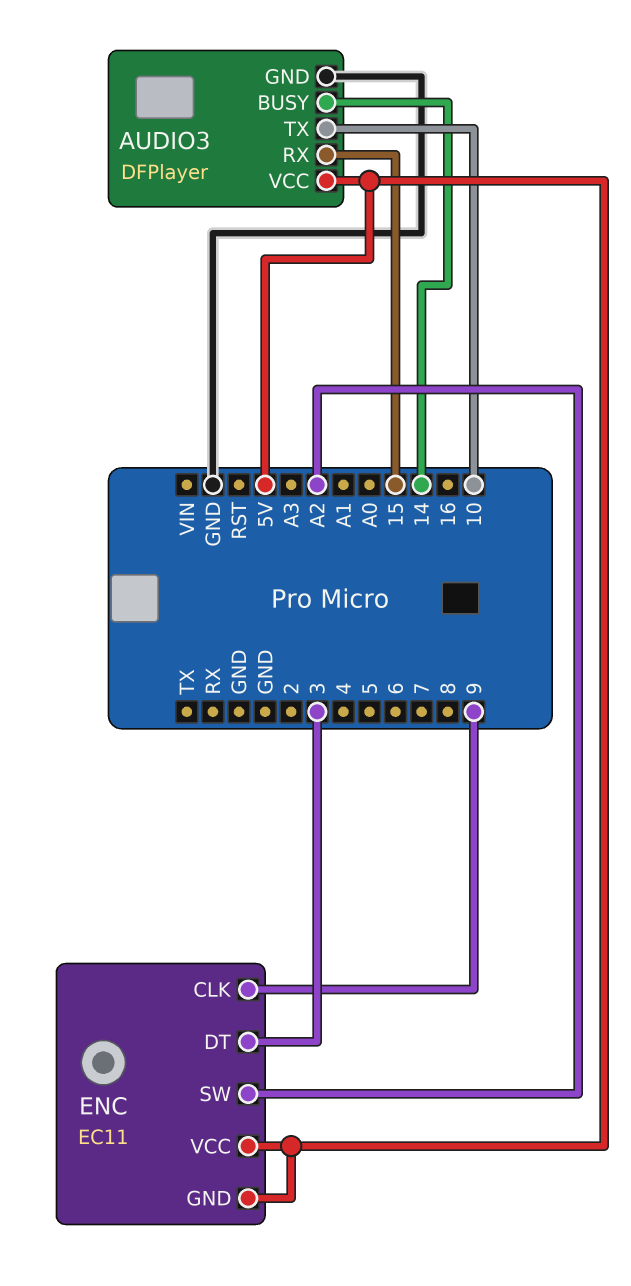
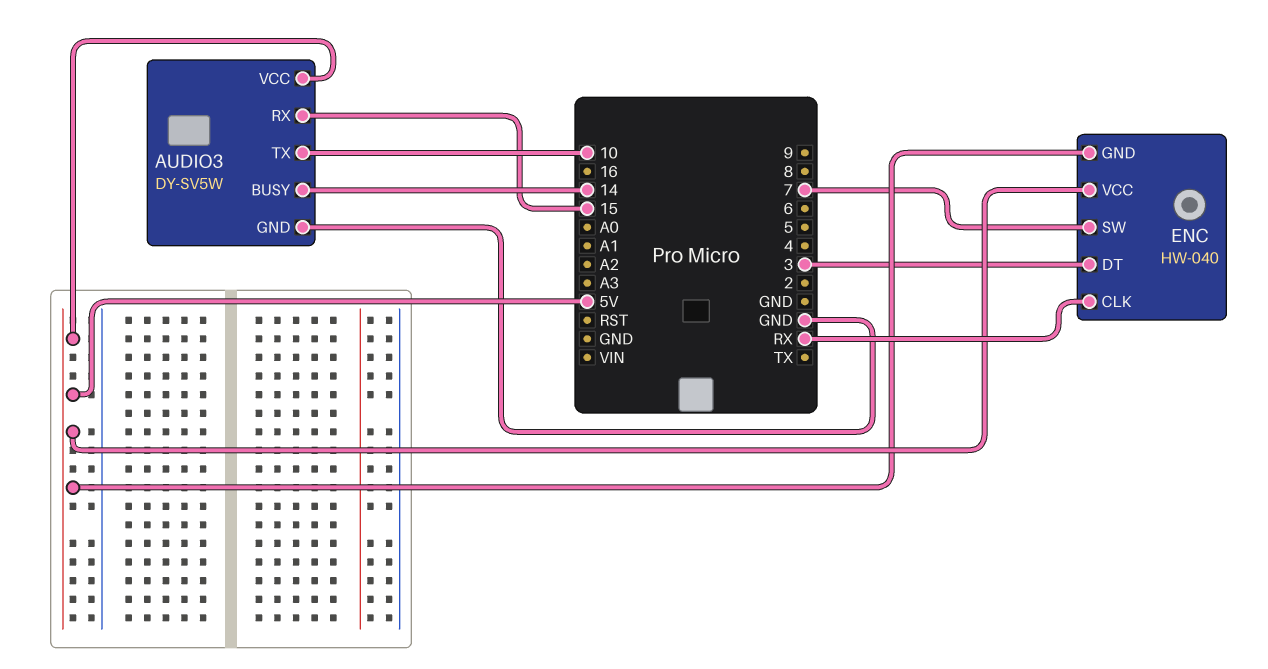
AUDIO3: DFPlayer -> DY-SV5W
ENC: EC11 -> HW-040
ENC pin CLK: 9 -> RX
ENC pin SW: A2 -> 7

